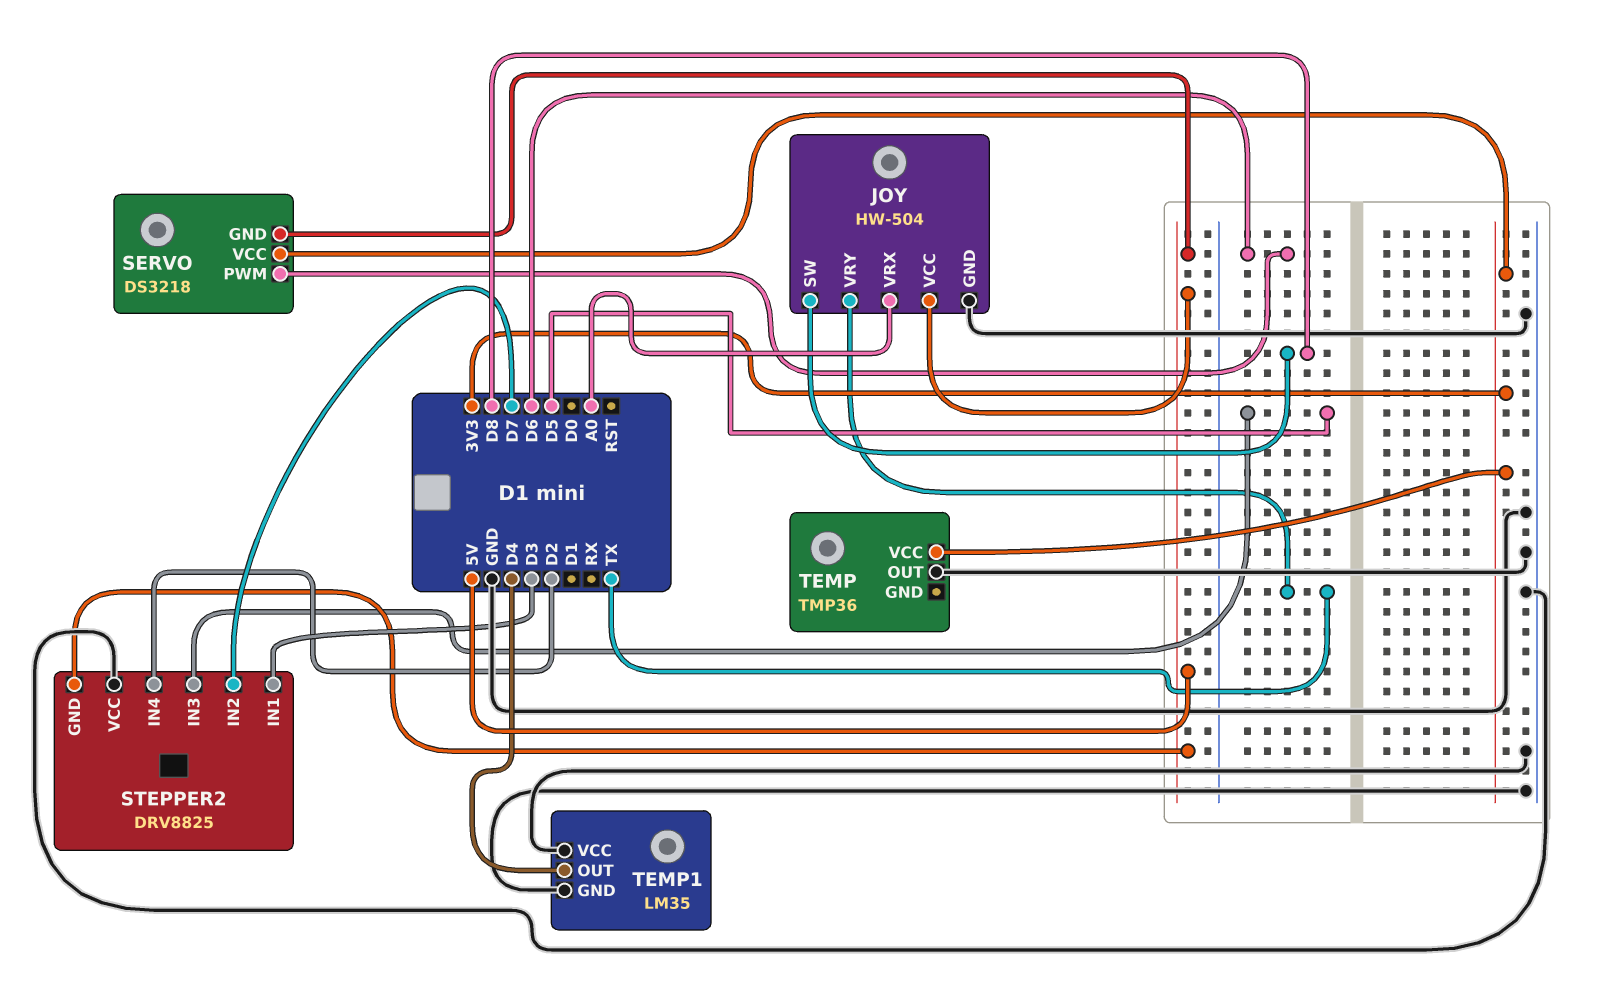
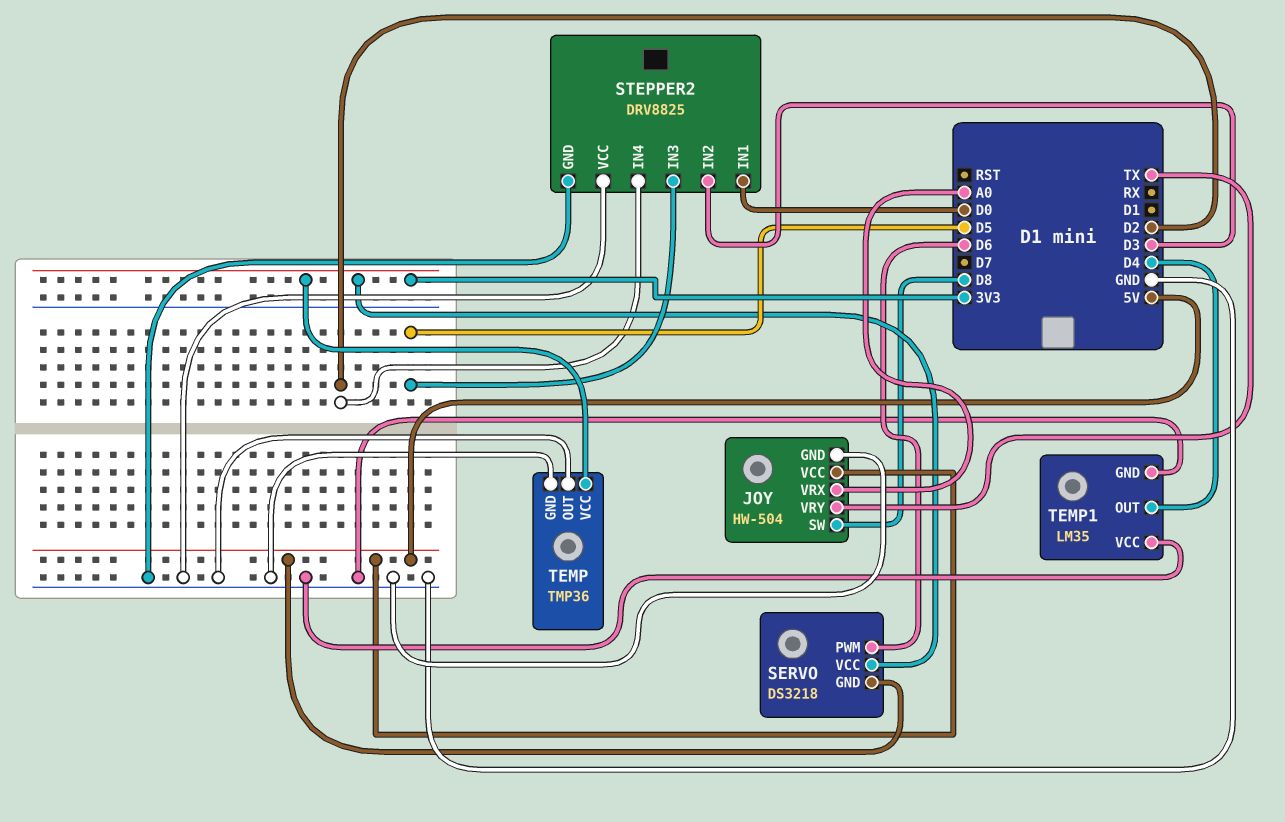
STEPPER2 pin GND: 5V -> GND
STEPPER2 pin IN1: D3 -> D0
STEPPER2 pin IN2: D7 -> D3
TEMP pin GND: none -> GND

